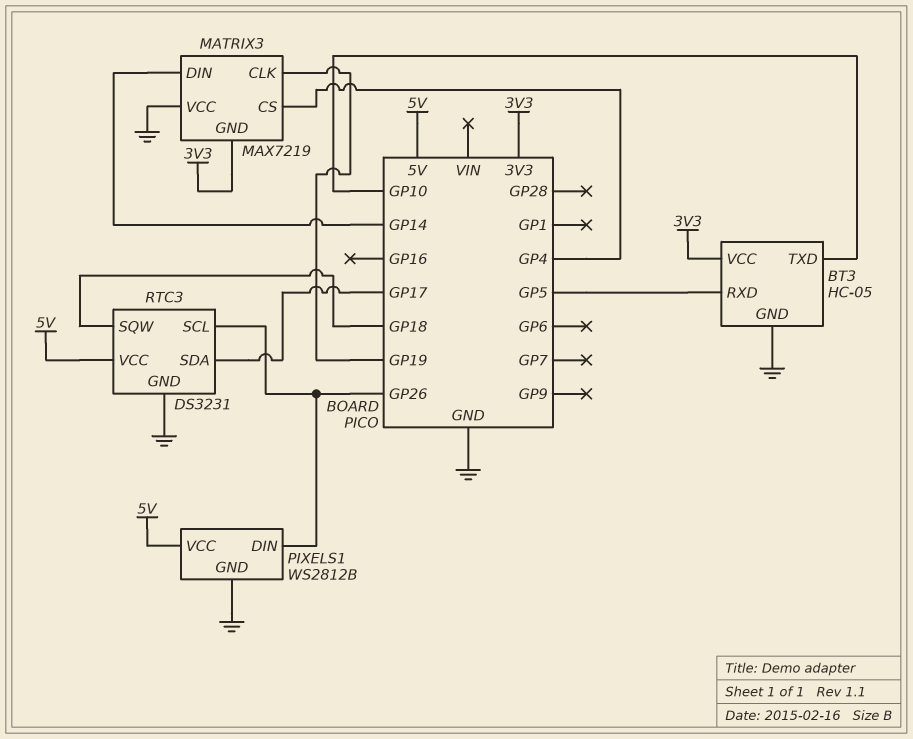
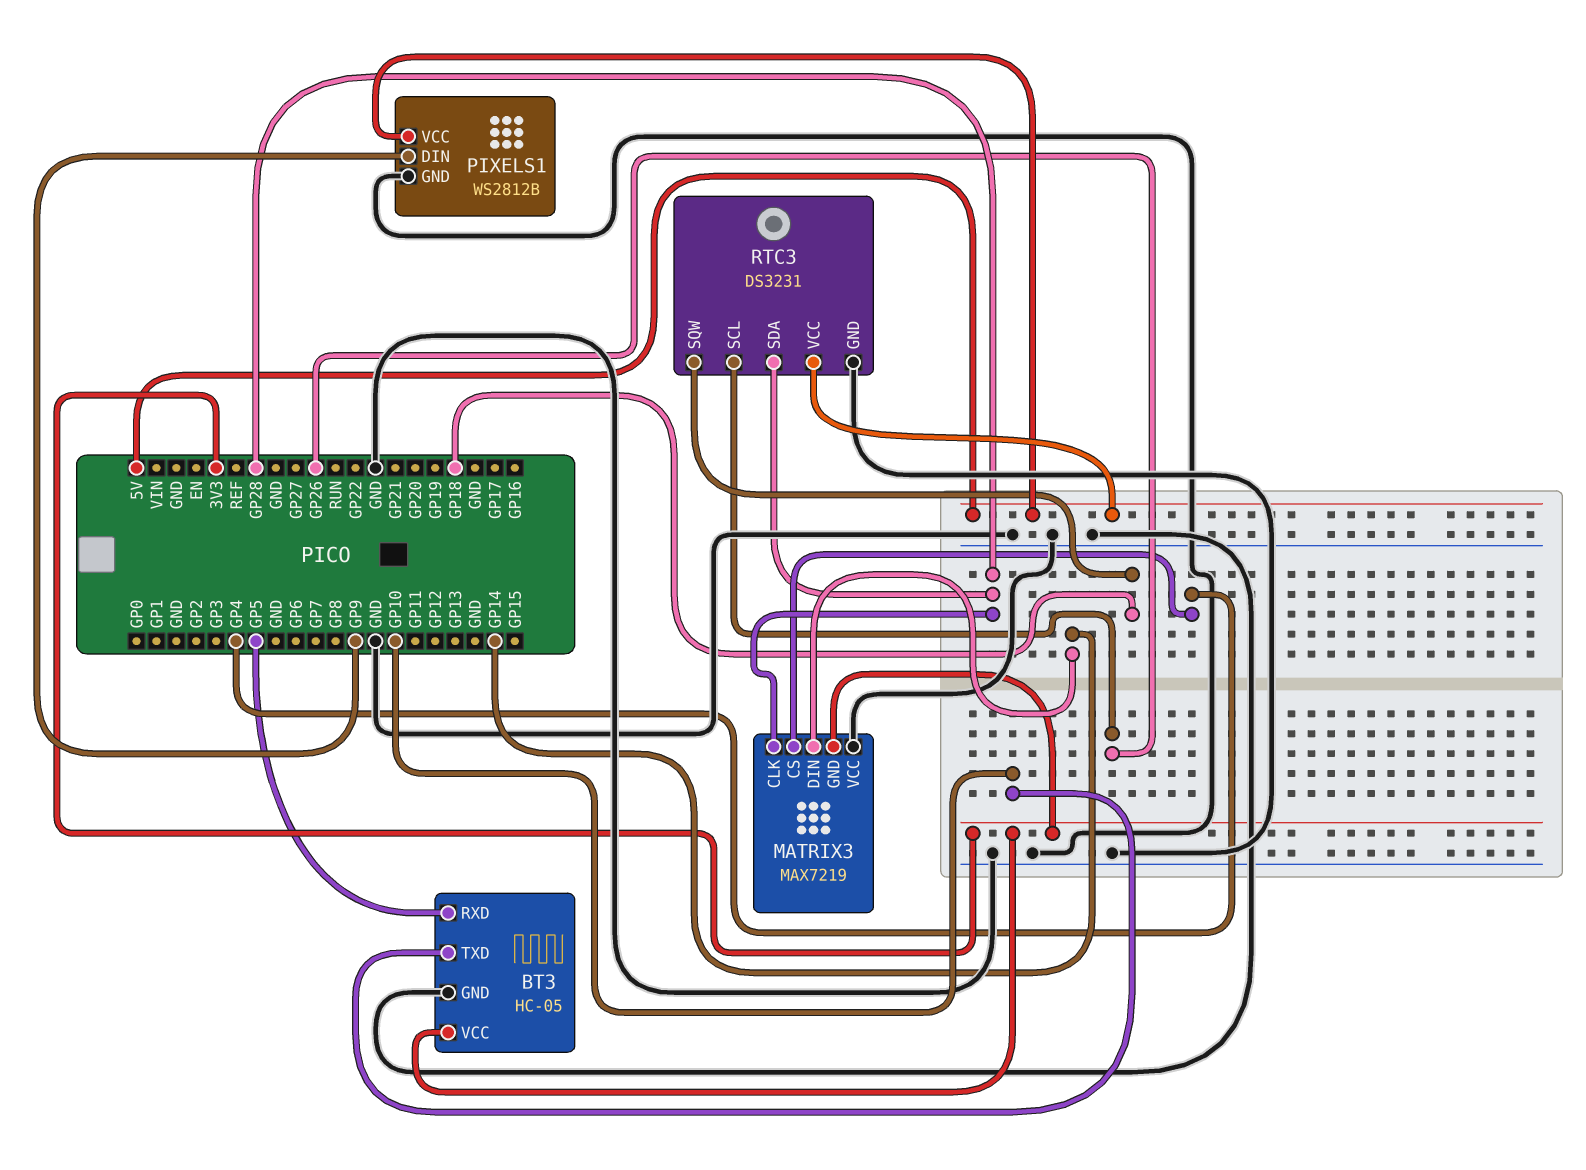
MATRIX3 pin CLK: GP19 -> GP28
PIXELS1 pin DIN: GP26 -> GP9
RTC3 pin SDA: GP17 -> GP28

